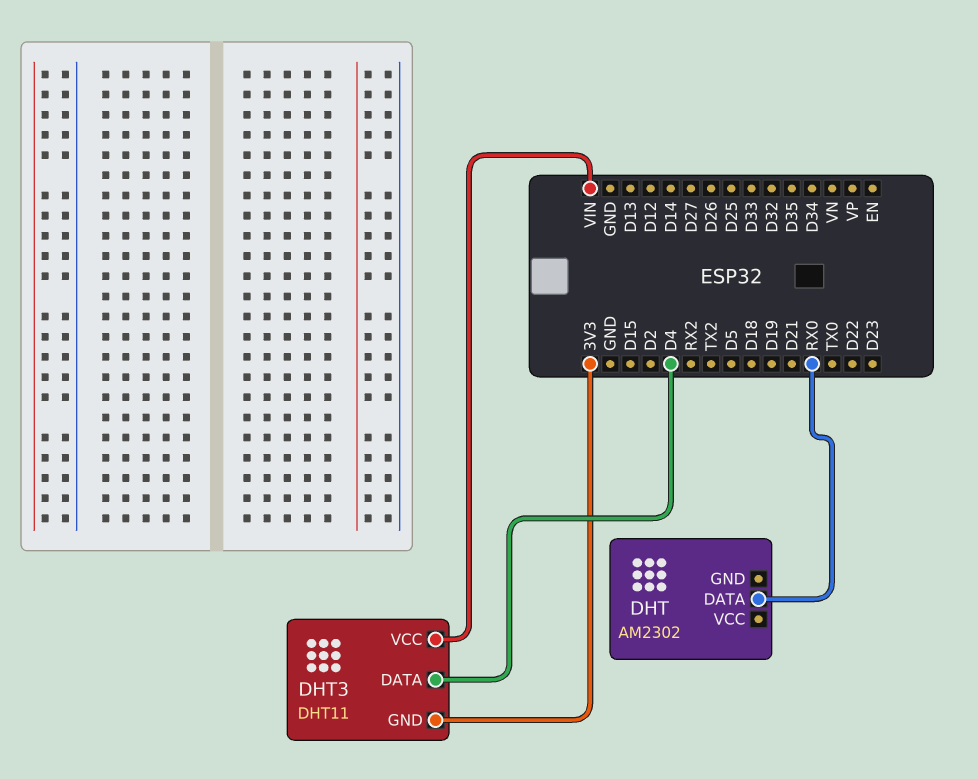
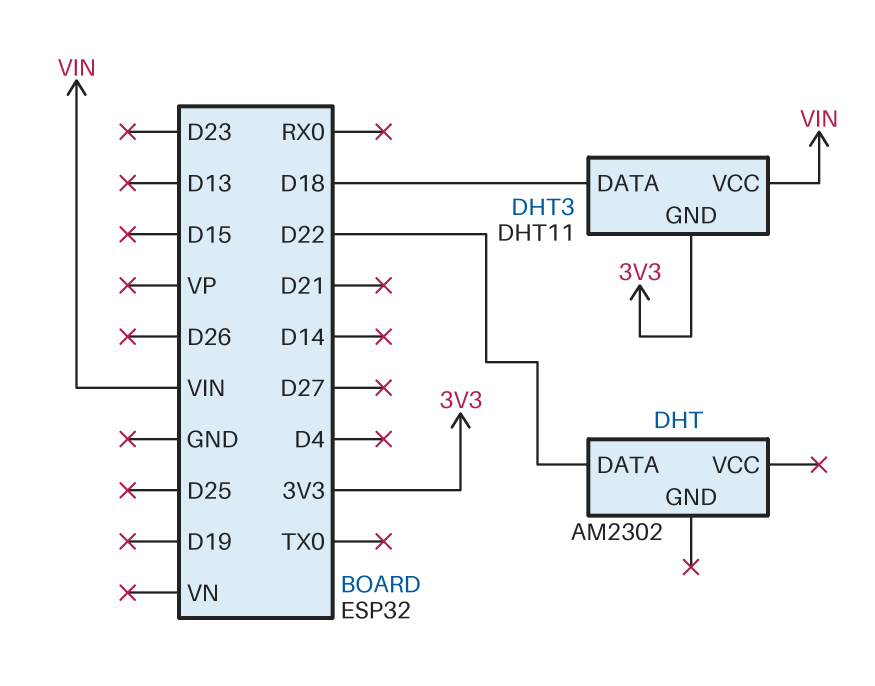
DHT pin DATA: RX0 -> D22
DHT3 pin DATA: D4 -> D18

